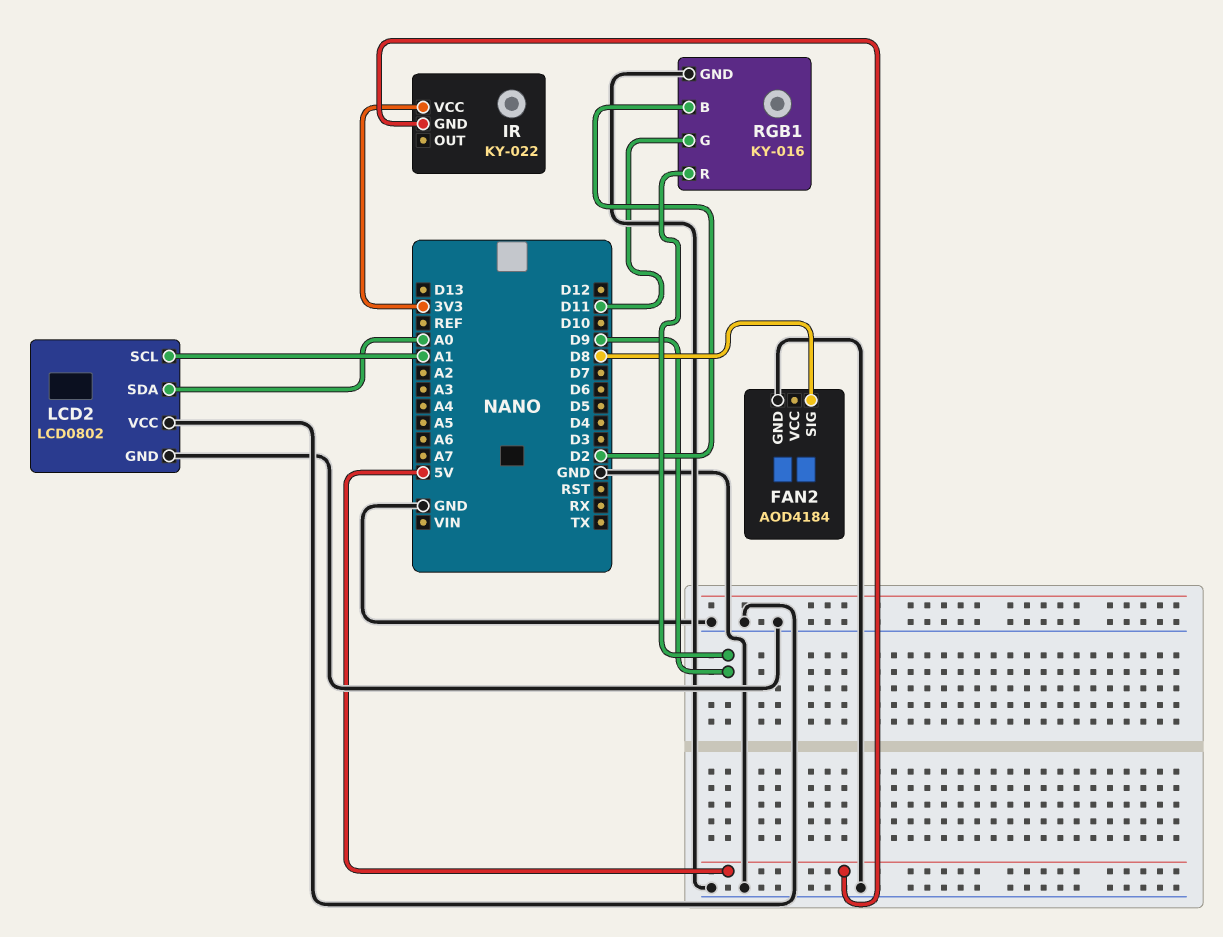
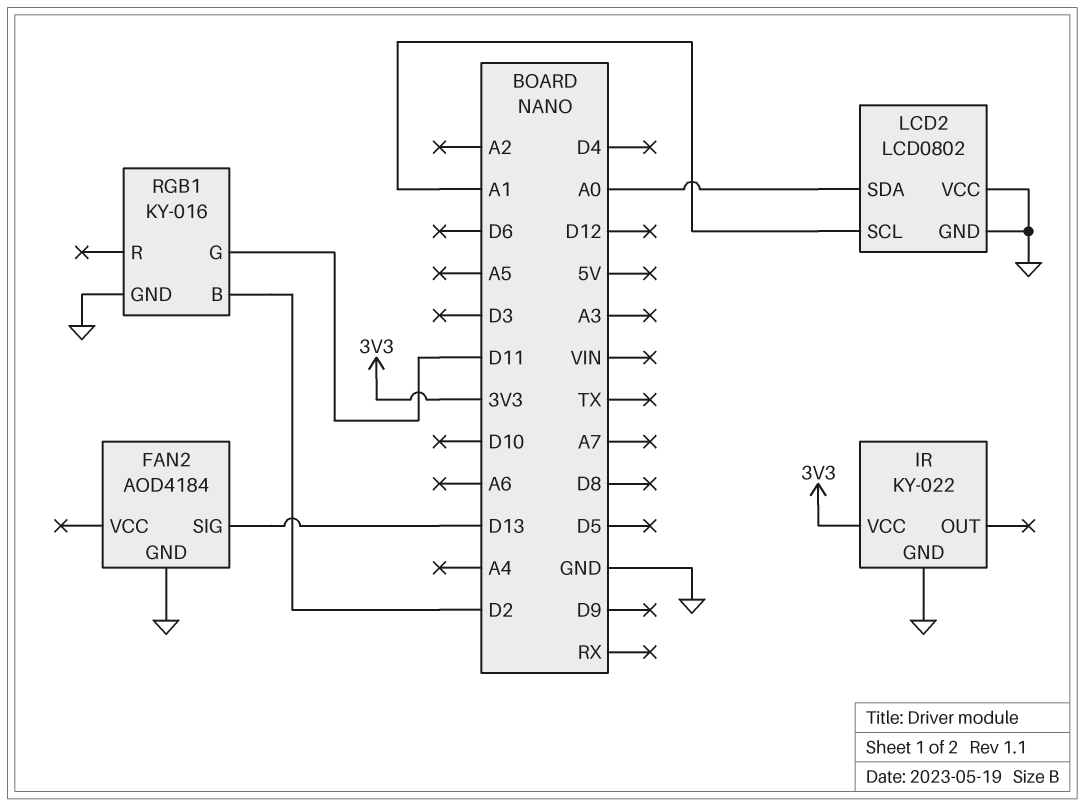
FAN2 pin SIG: D8 -> D13
IR pin GND: 5V -> GND
RGB1 pin R: D9 -> none

